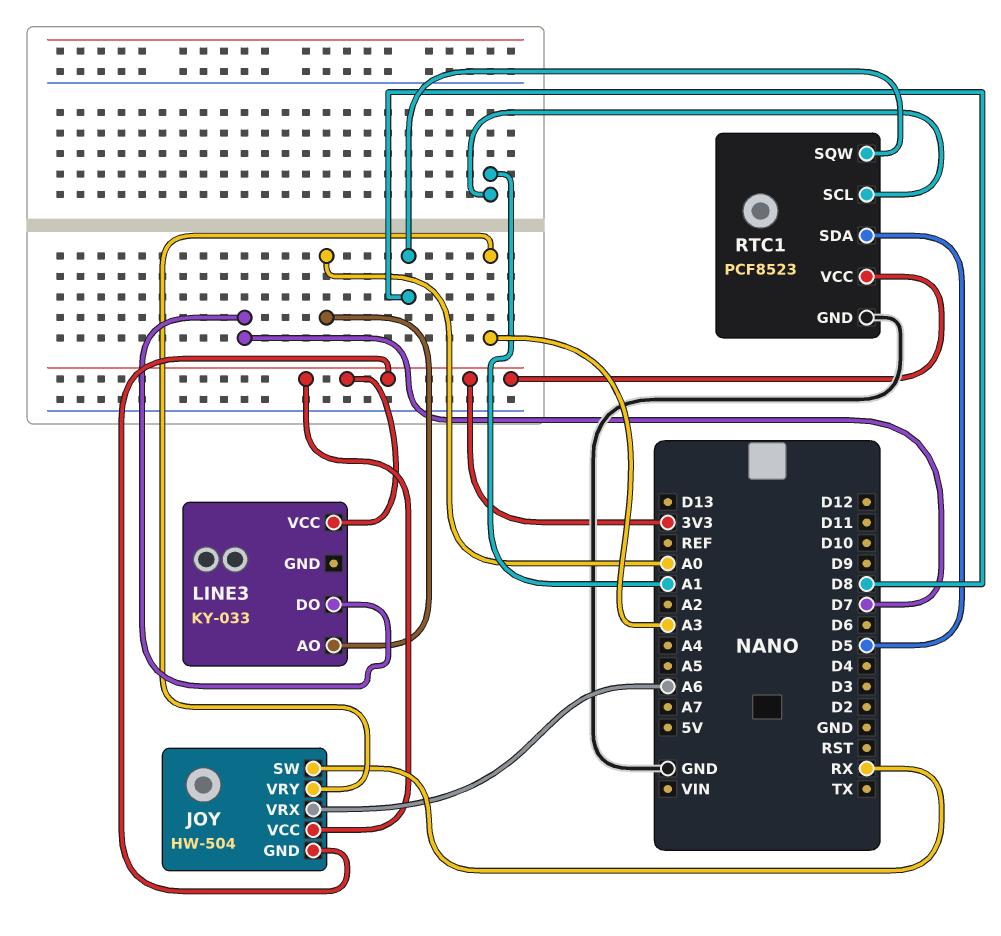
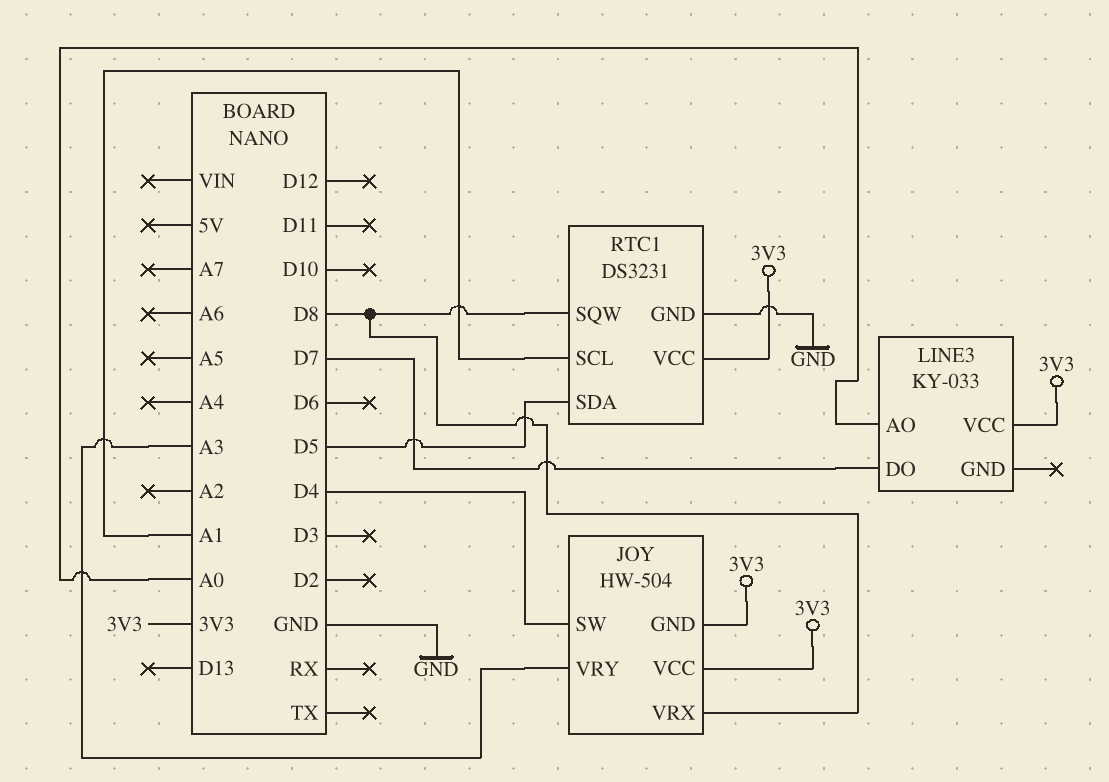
JOY pin SW: RX -> D4
JOY pin VRX: A6 -> D8
RTC1: PCF8523 -> DS3231

